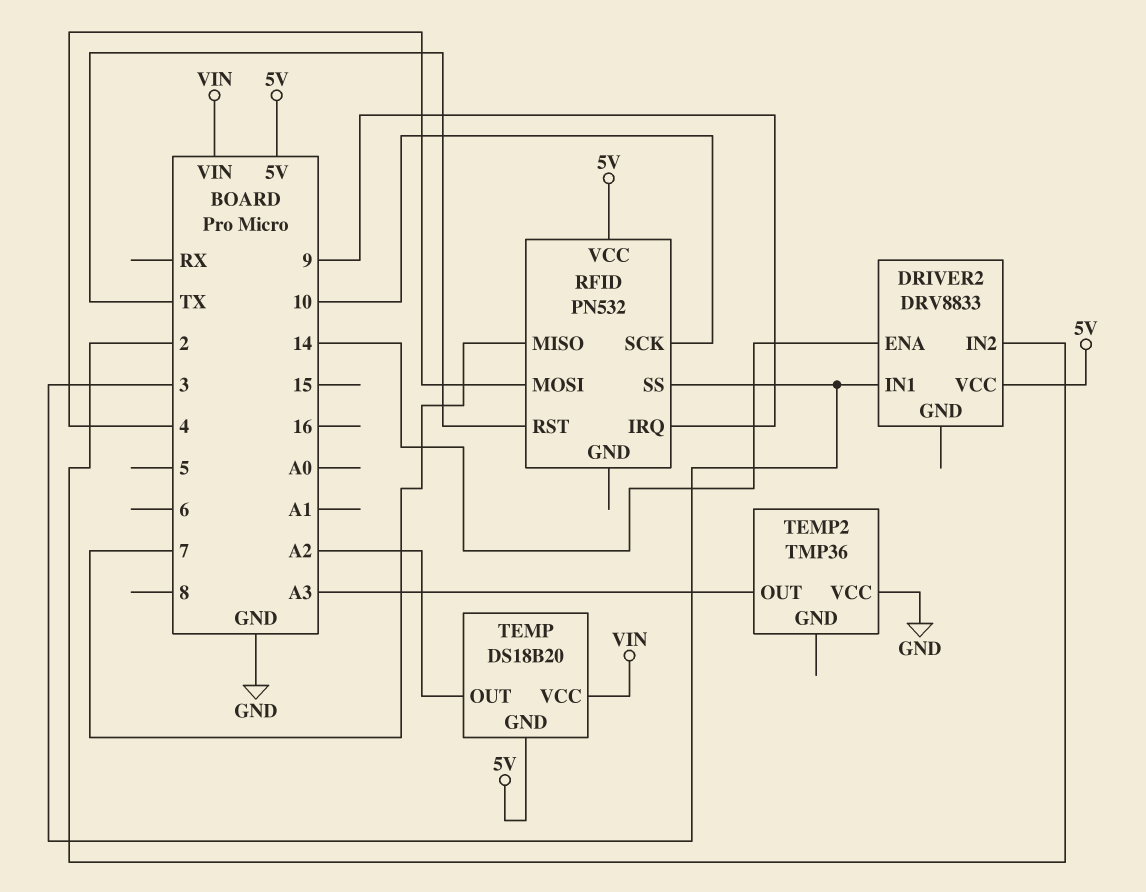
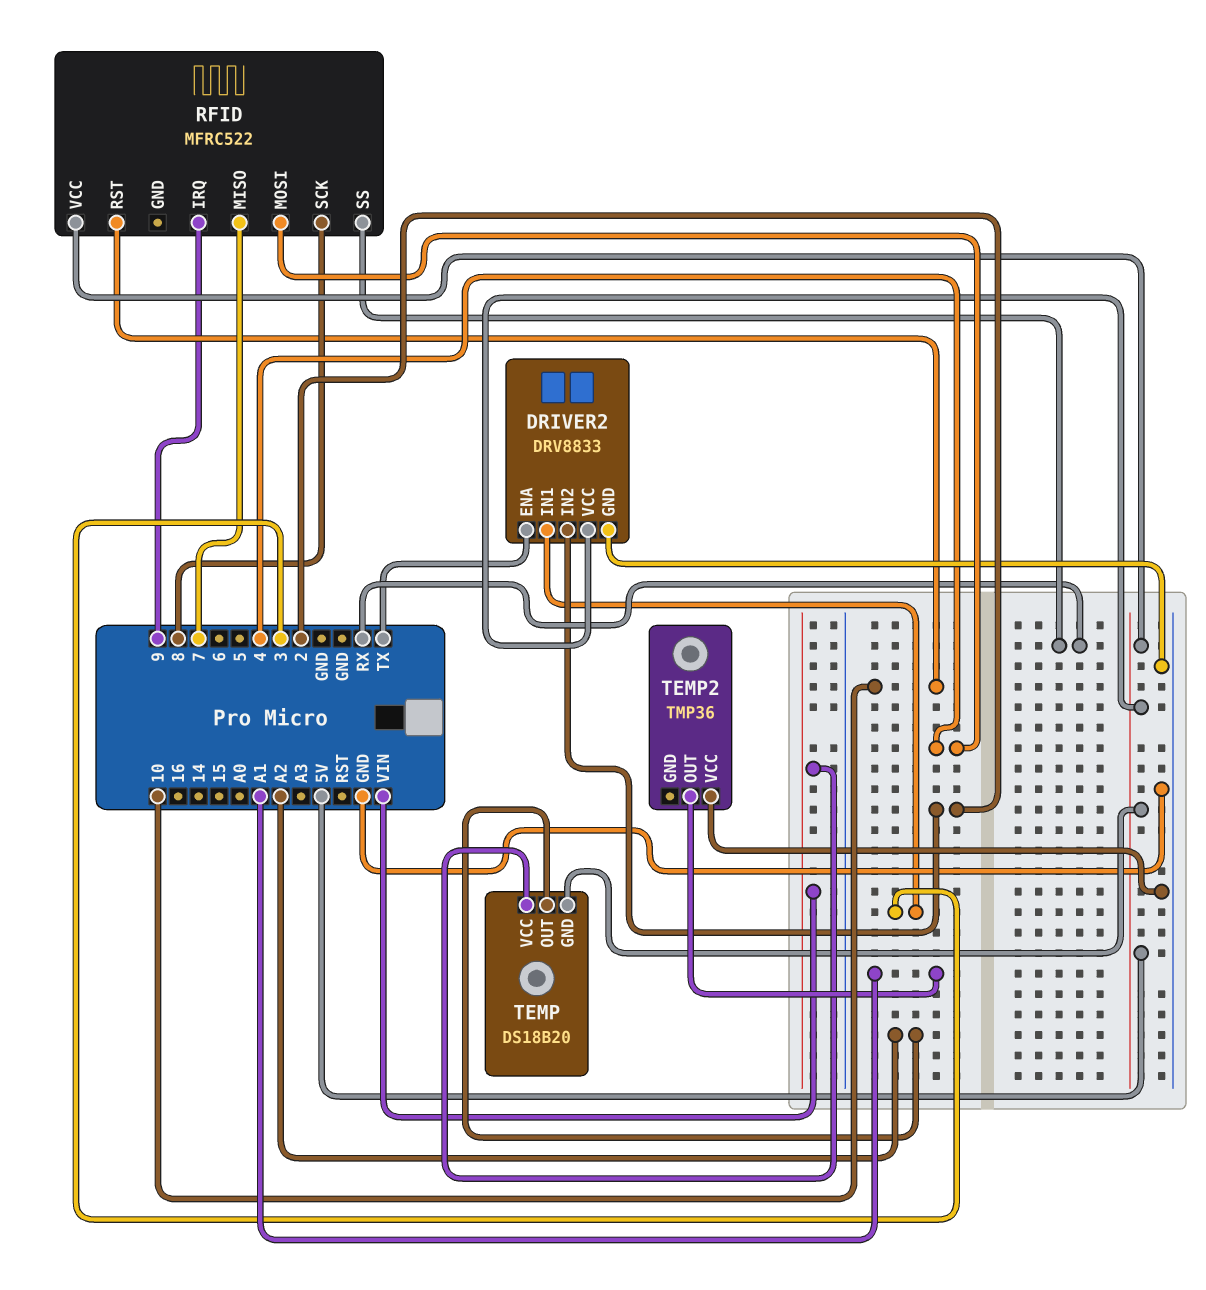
DRIVER2 pin ENA: 14 -> TX
DRIVER2 pin GND: none -> GND
RFID: PN532 -> MFRC522
RFID pin RST: TX -> 10
RFID pin SCK: 10 -> 8
RFID pin SS: 3 -> RX
TEMP2 pin OUT: A3 -> A1

